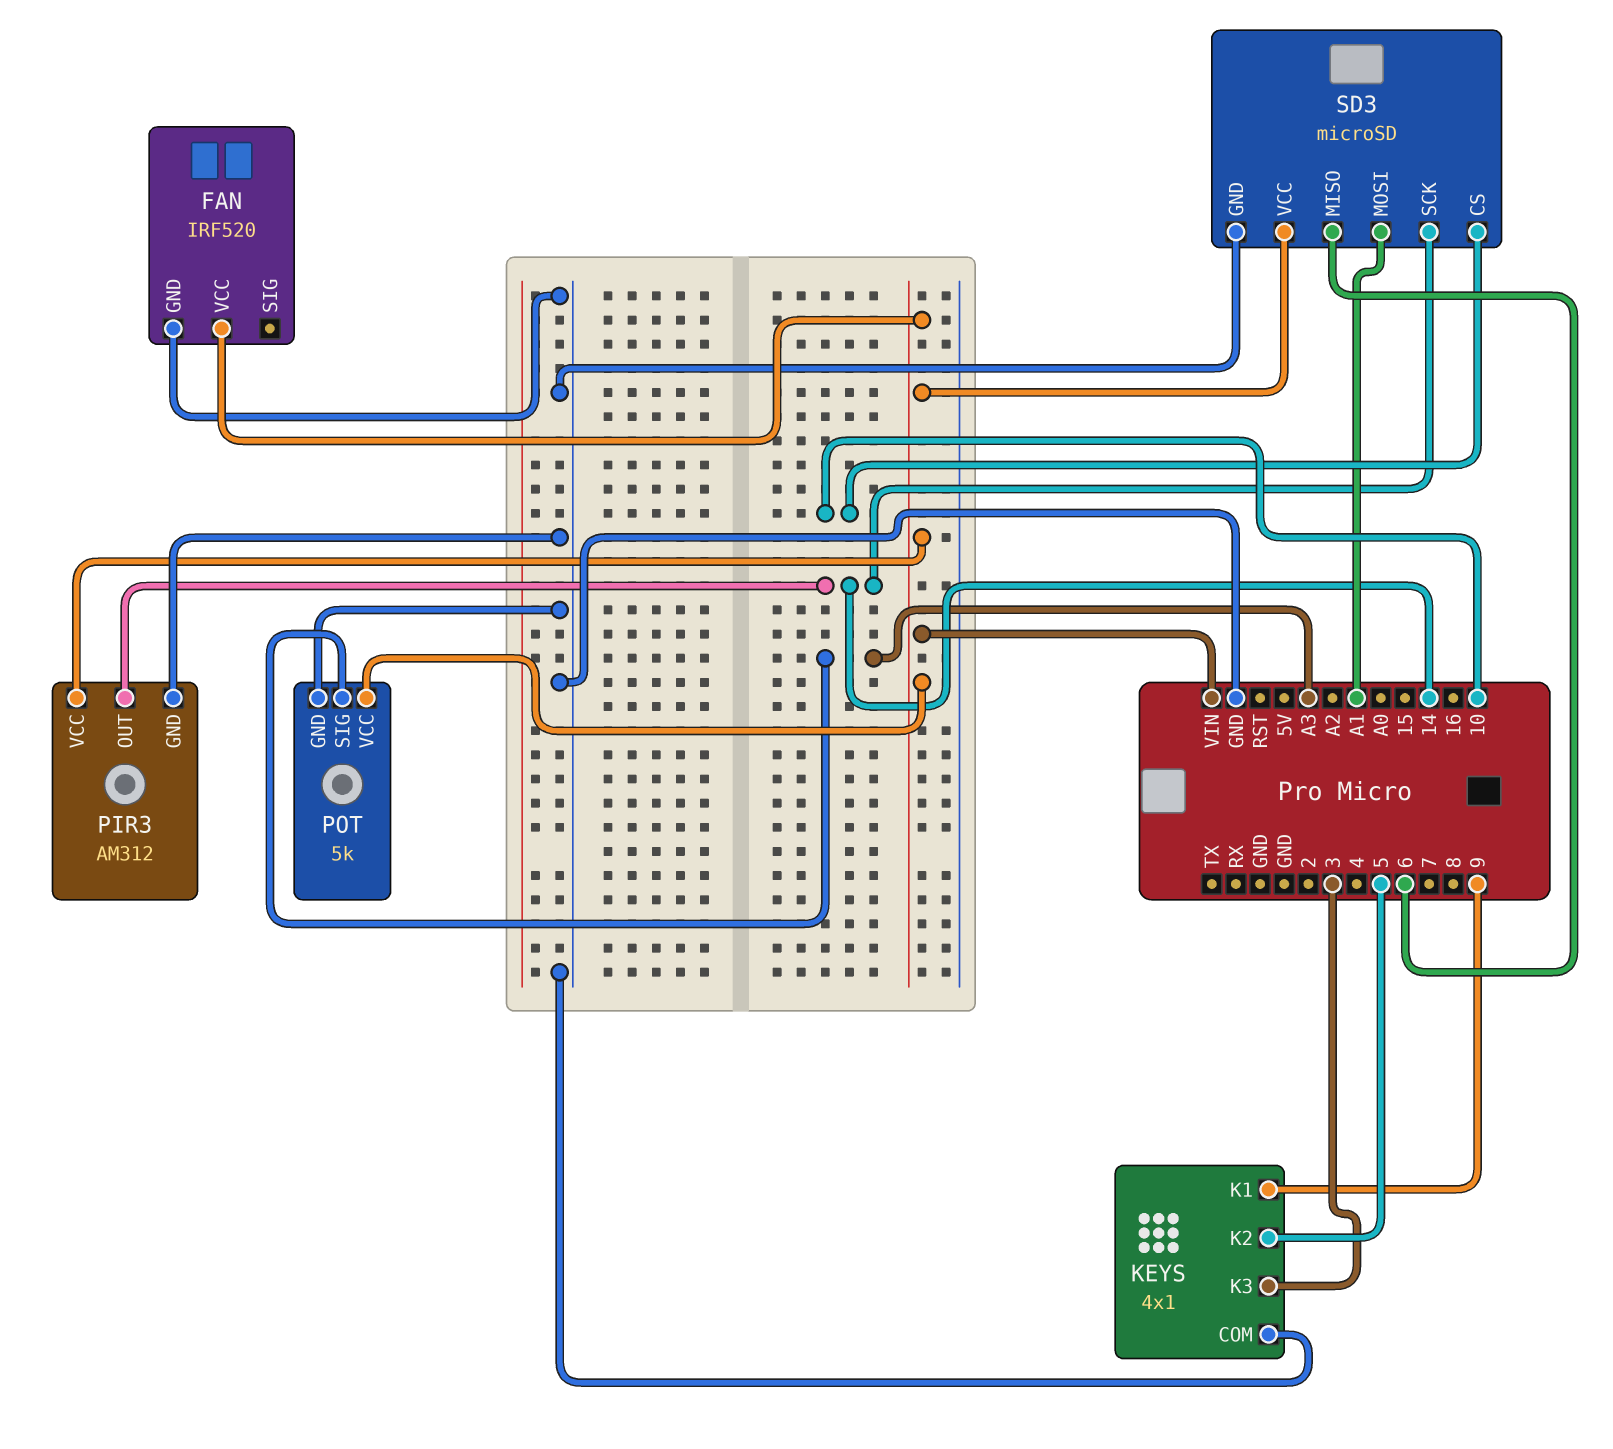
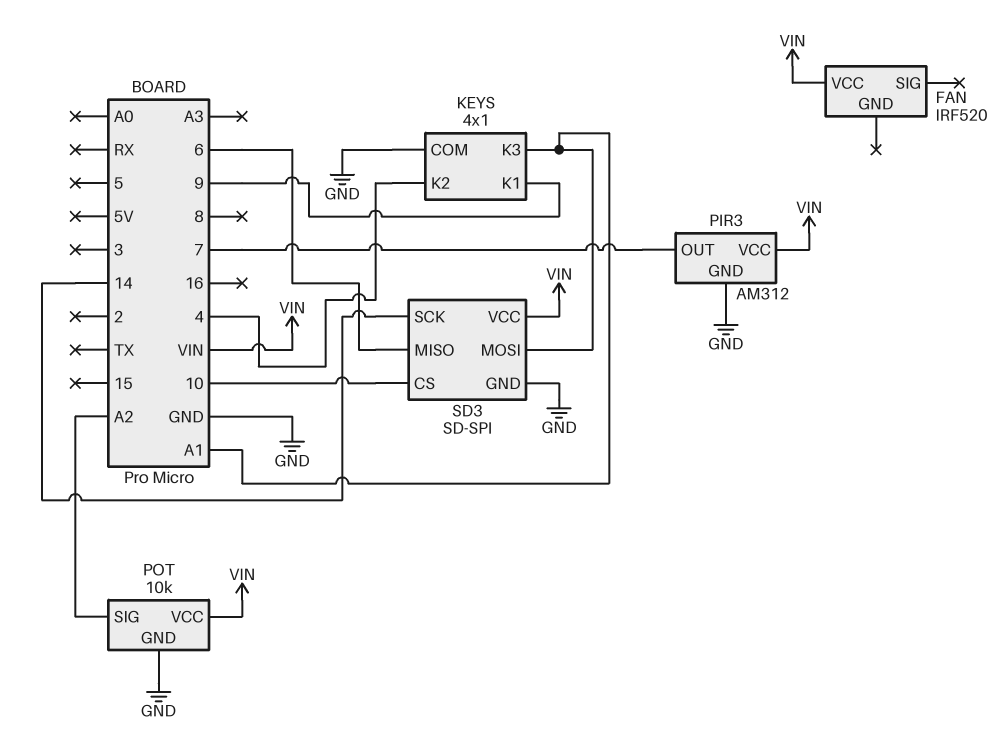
FAN pin GND: GND -> none
KEYS pin K2: 5 -> 4
KEYS pin K3: 3 -> A1
PIR3 pin OUT: 14 -> 7
POT: 5k -> 10k
POT pin SIG: A3 -> A2
SD3: microSD -> SD-SPI

